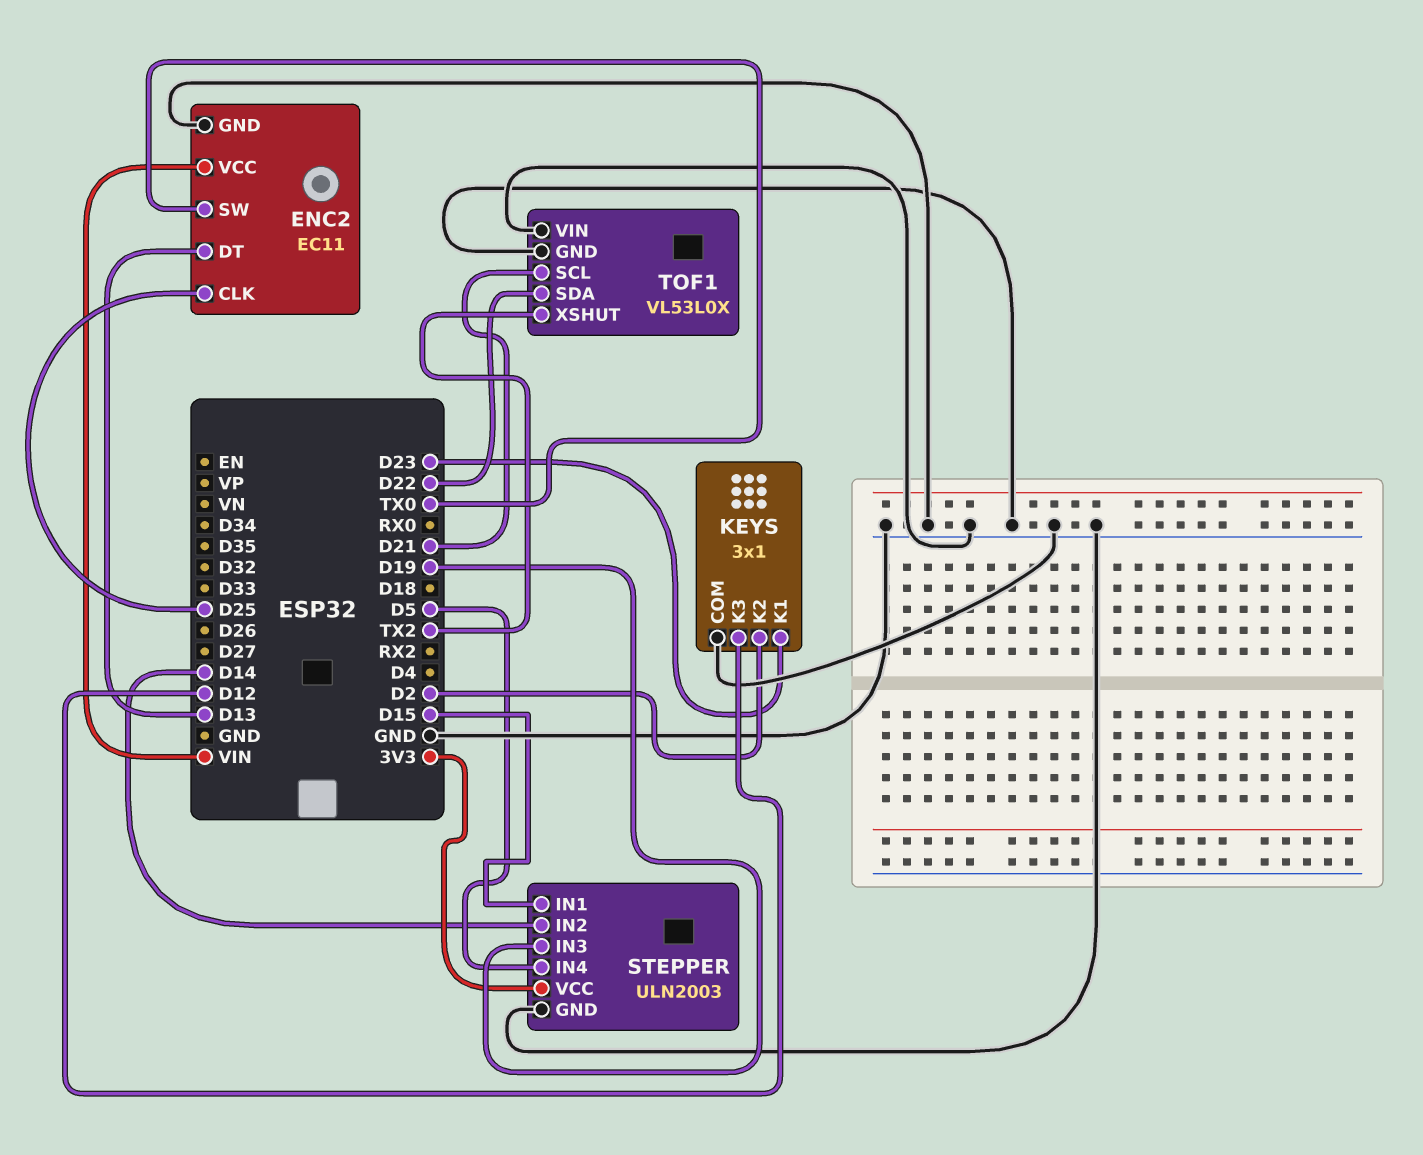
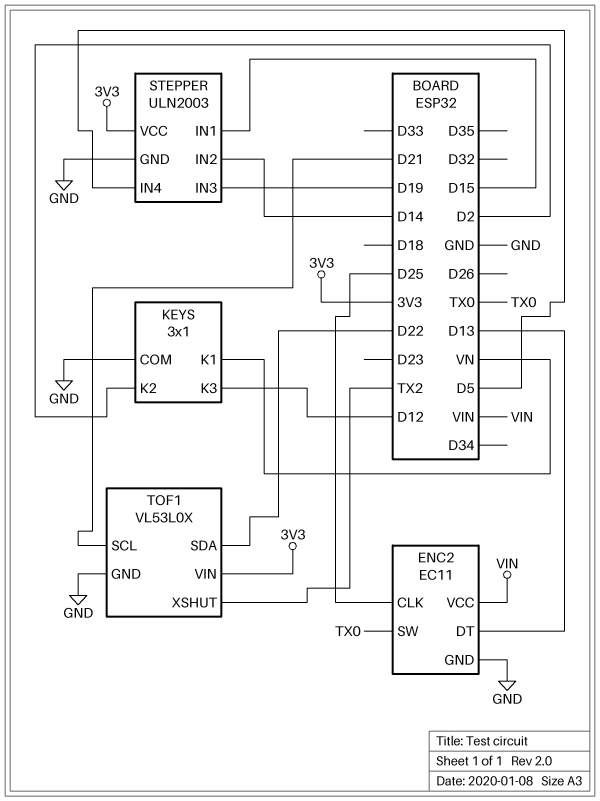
KEYS pin K1: D23 -> VN
TOF1 pin VIN: GND -> 3V3

